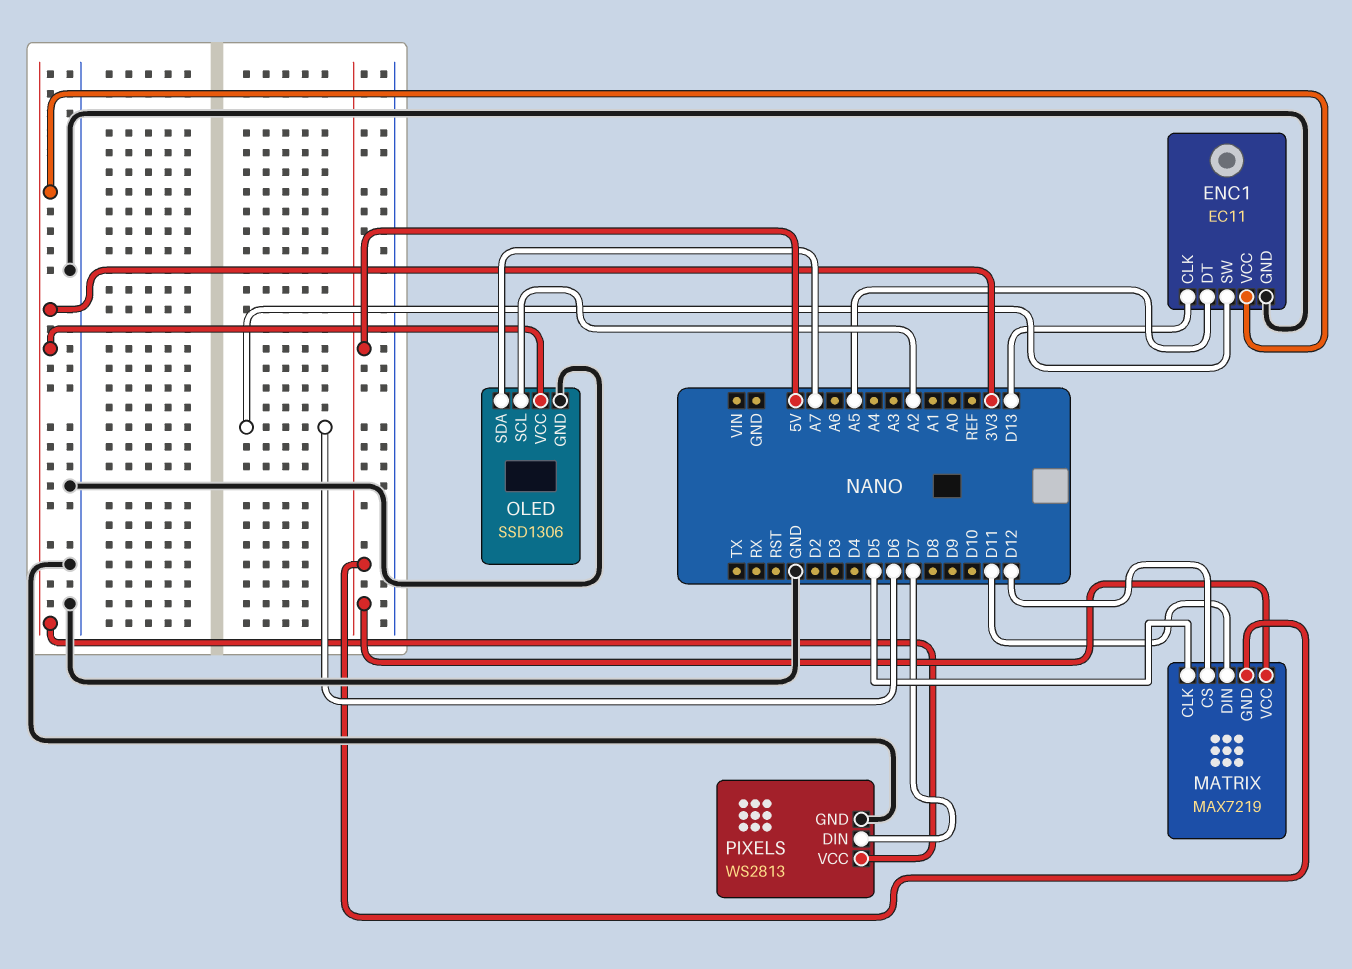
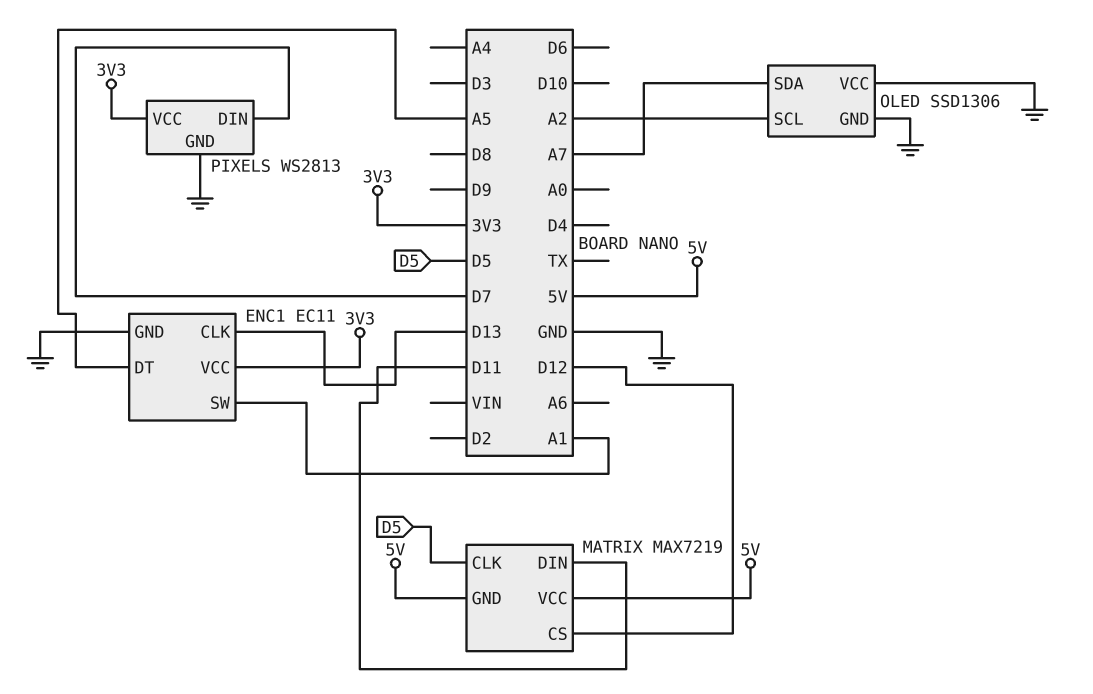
ENC1 pin SW: D6 -> A1
OLED pin VCC: 3V3 -> GND

